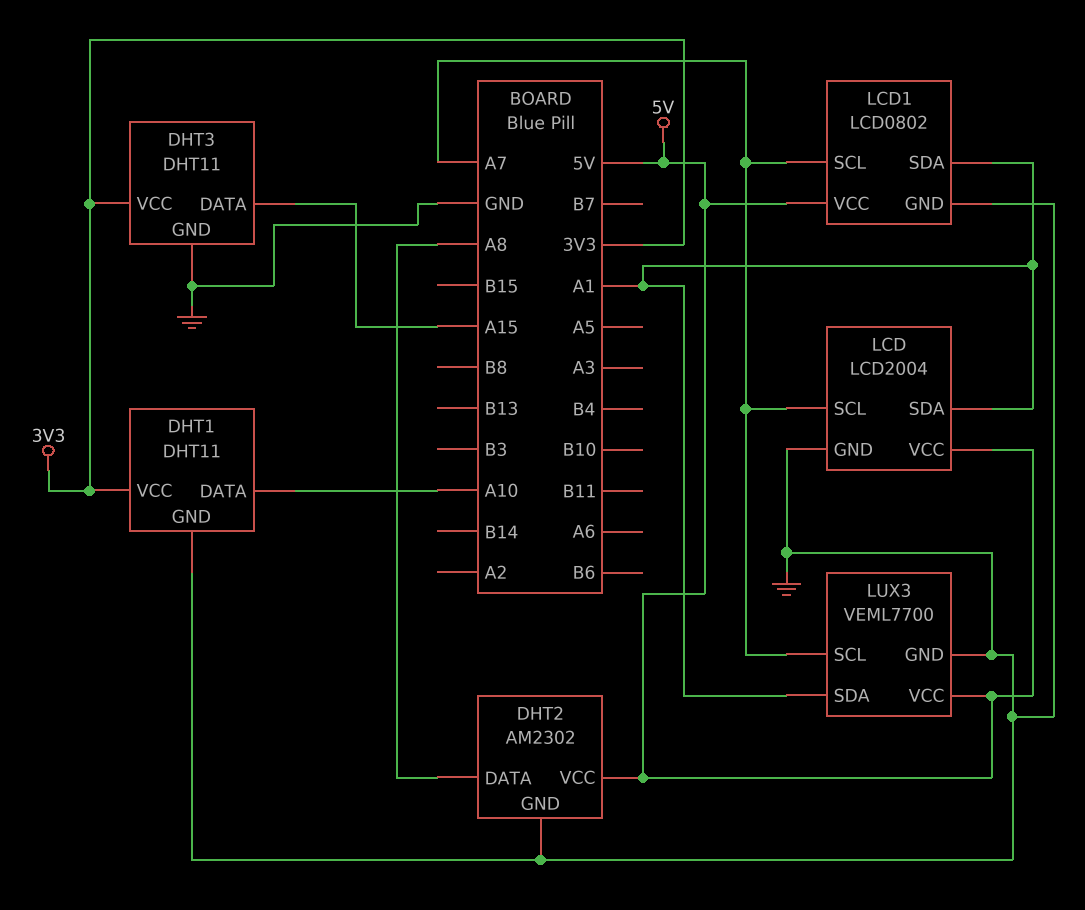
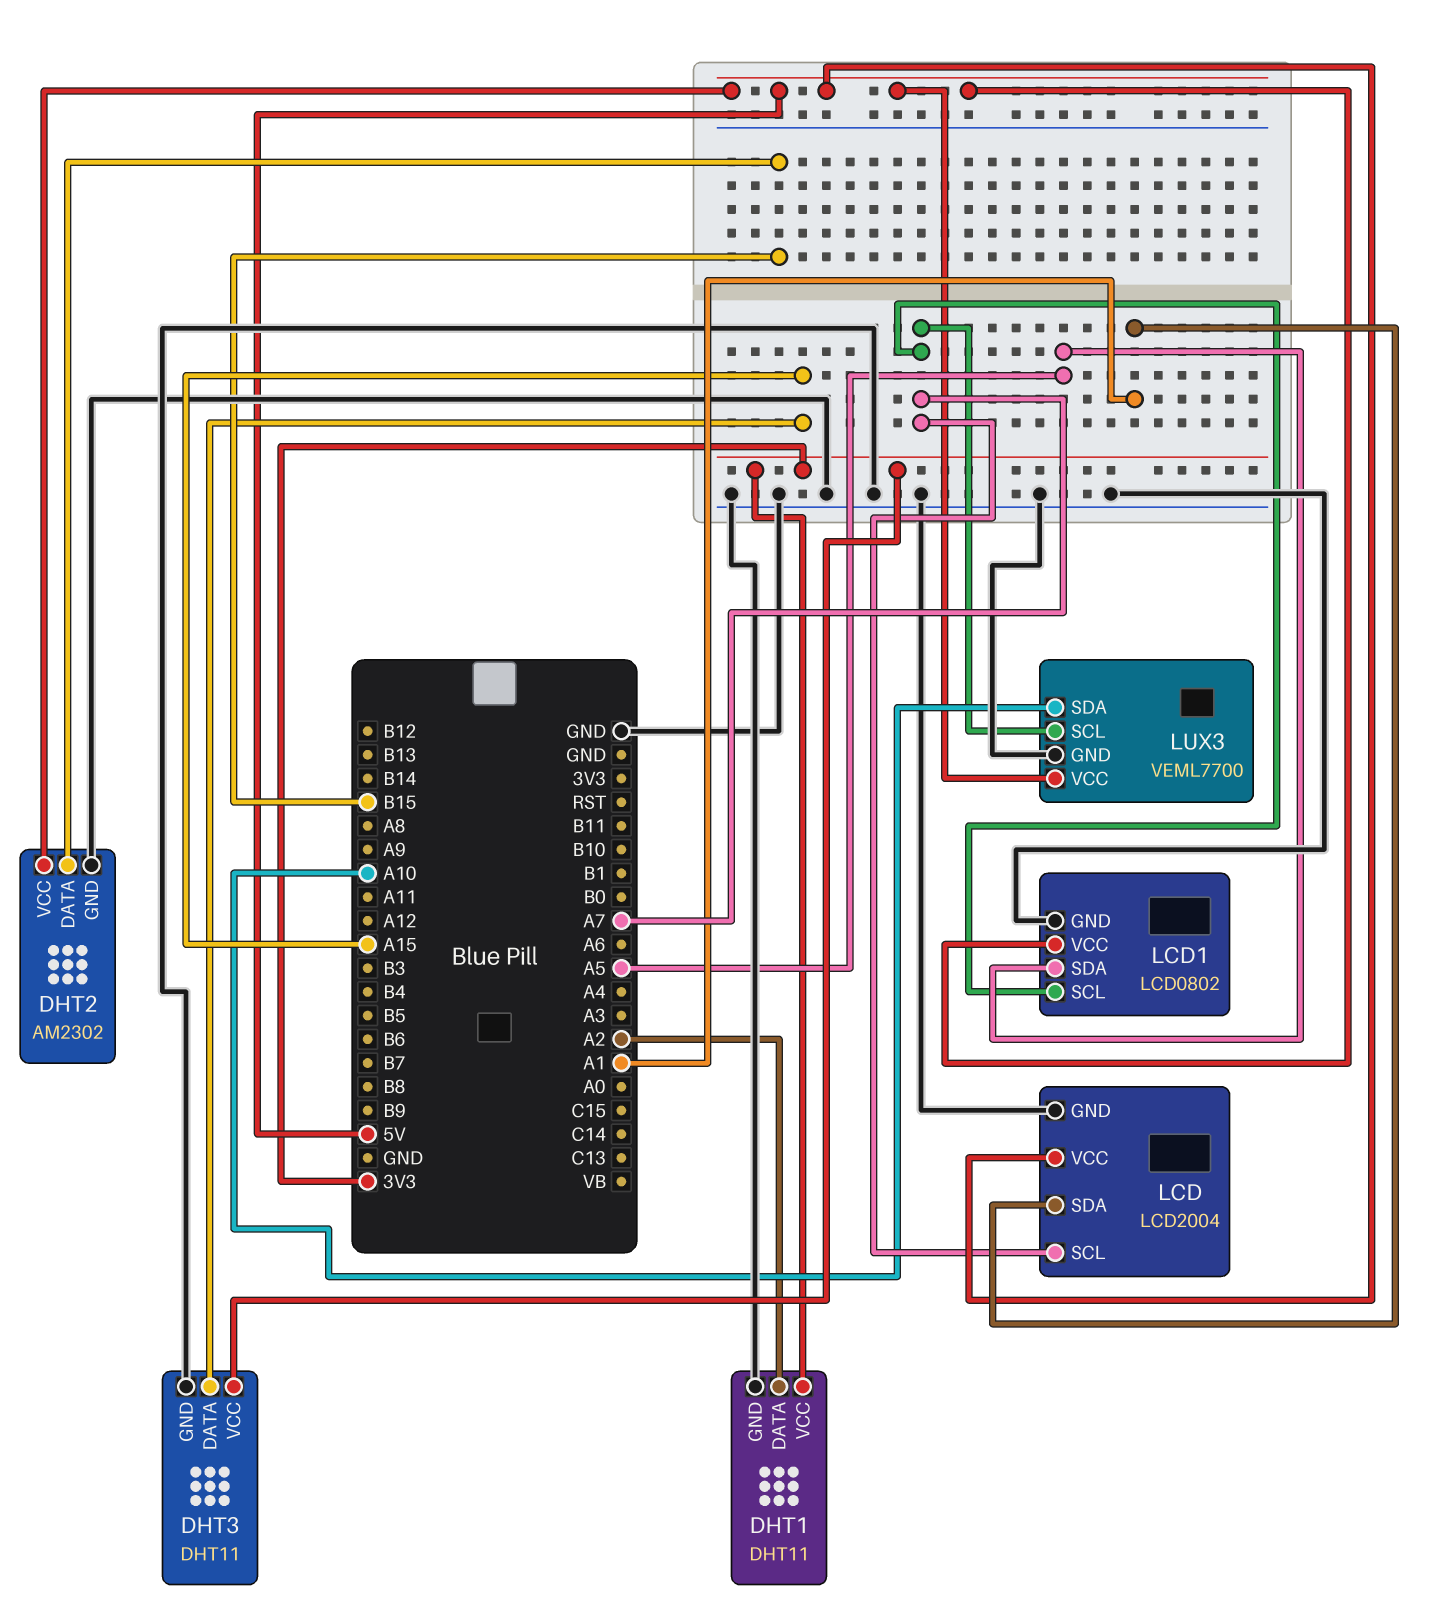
DHT1 pin DATA: A10 -> A2
DHT2 pin DATA: A8 -> B15
LCD1 pin SDA: A1 -> A5
LUX3 pin SDA: A1 -> A10

